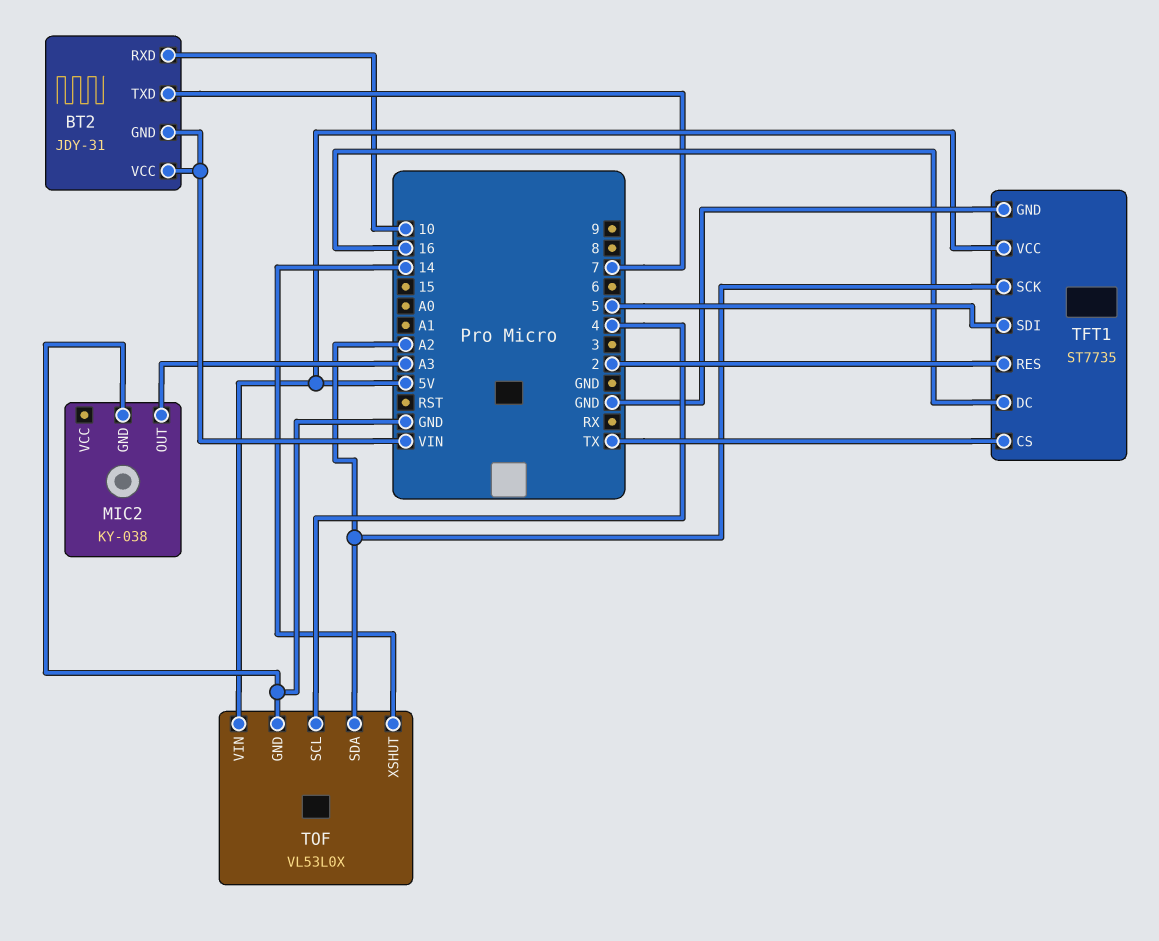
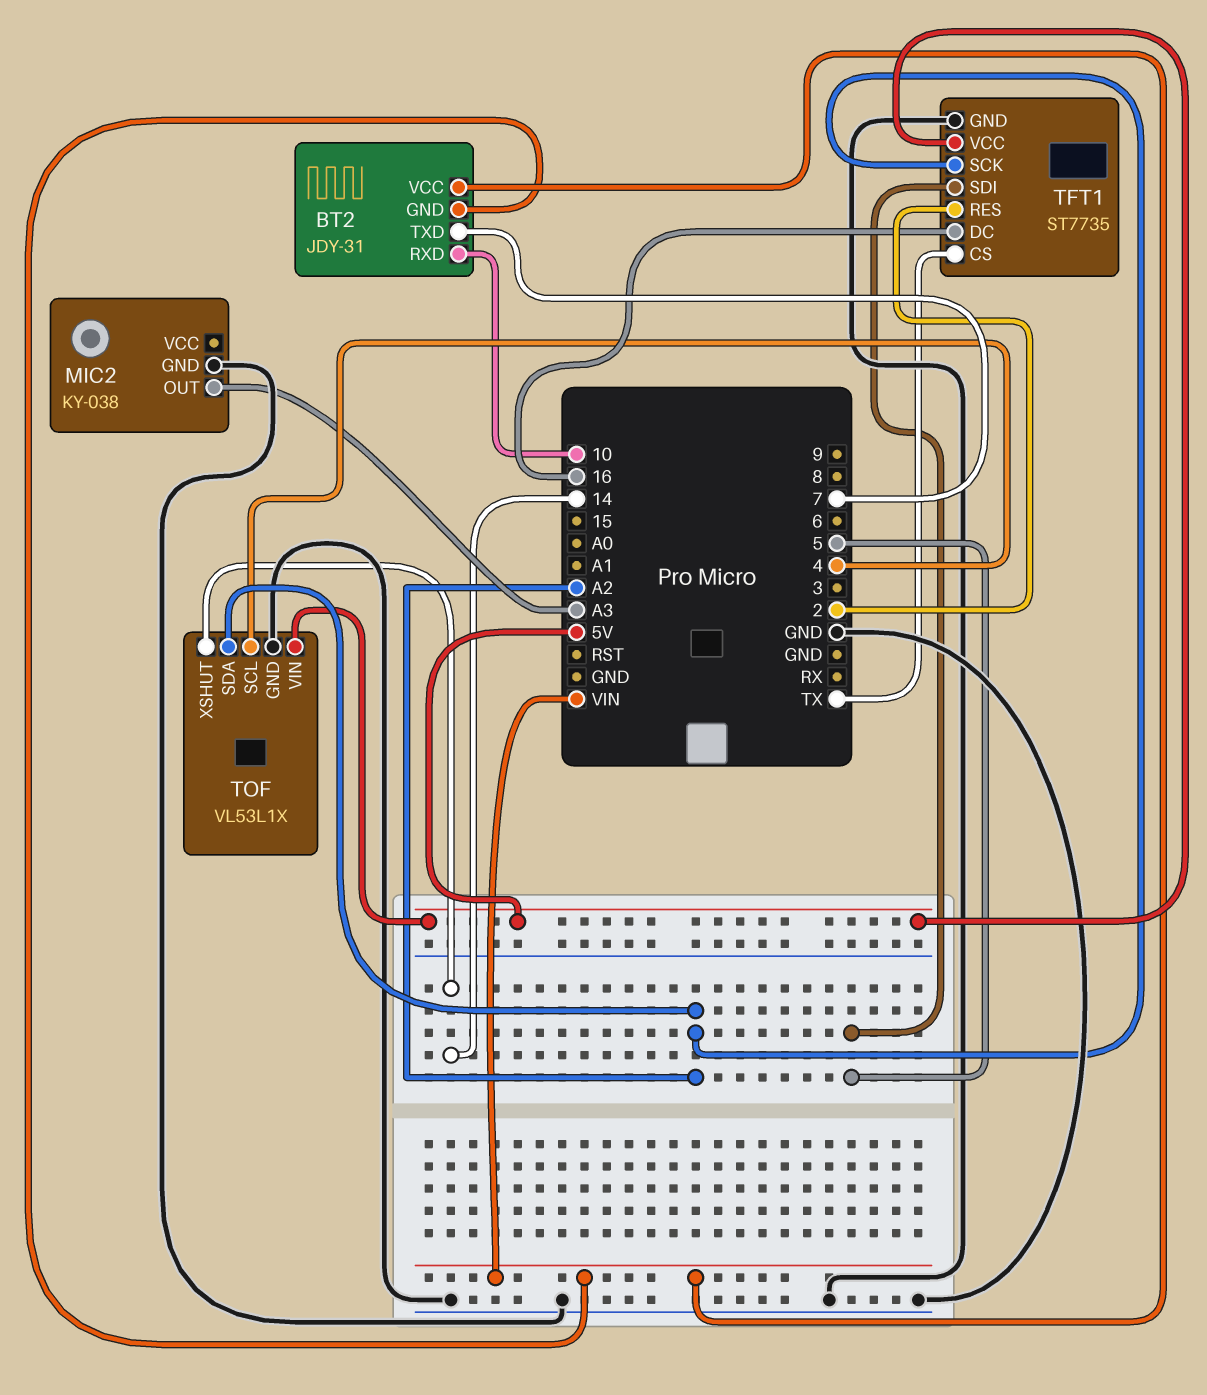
TOF: VL53L0X -> VL53L1X

